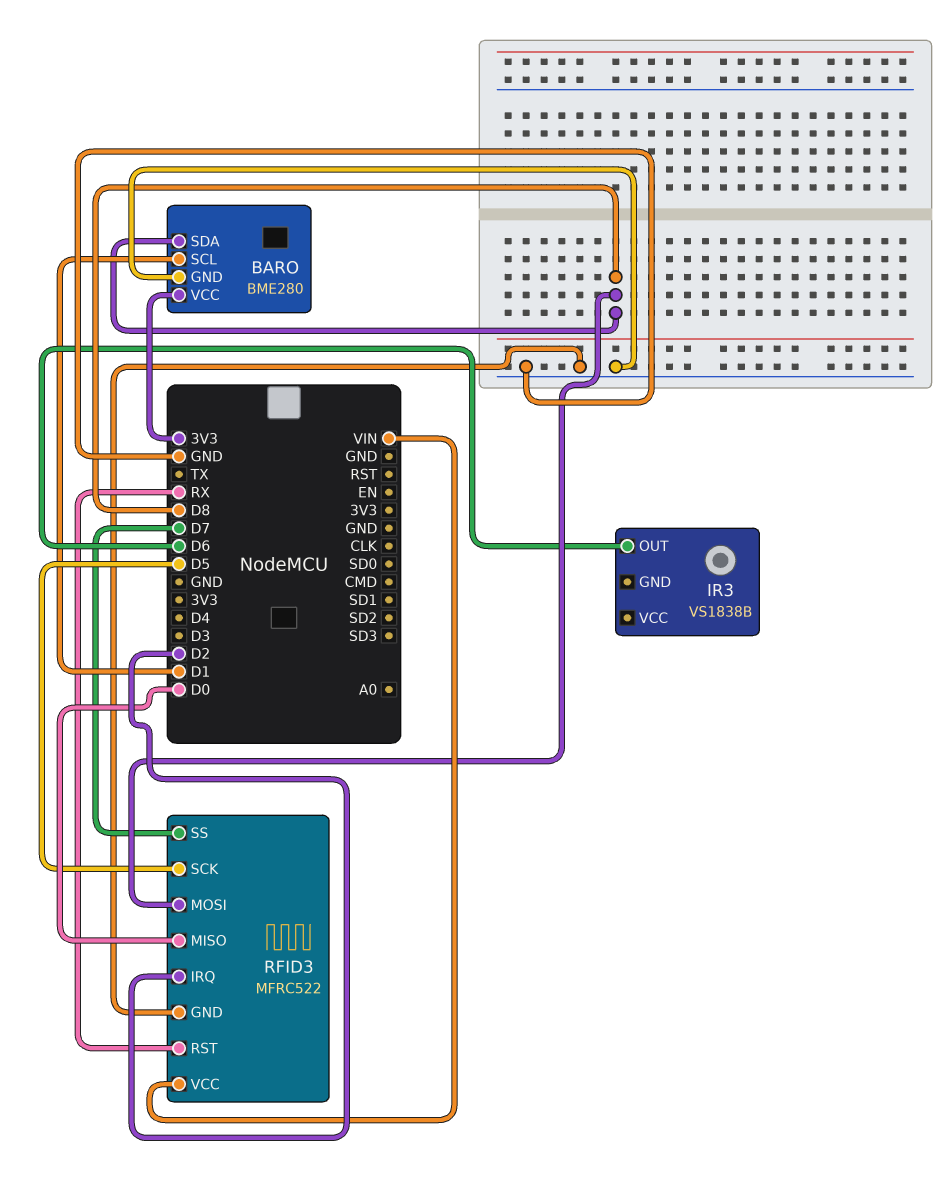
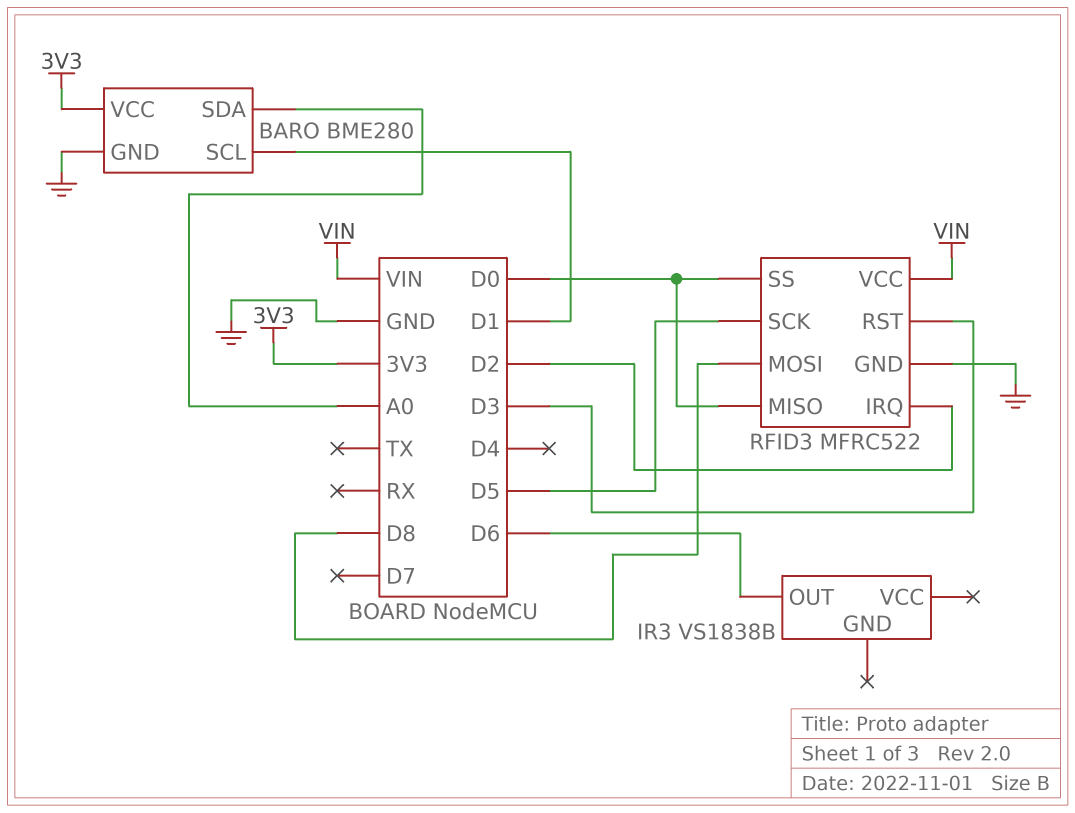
BARO pin SDA: D8 -> A0
RFID3 pin RST: RX -> D3
RFID3 pin SS: D7 -> D0

